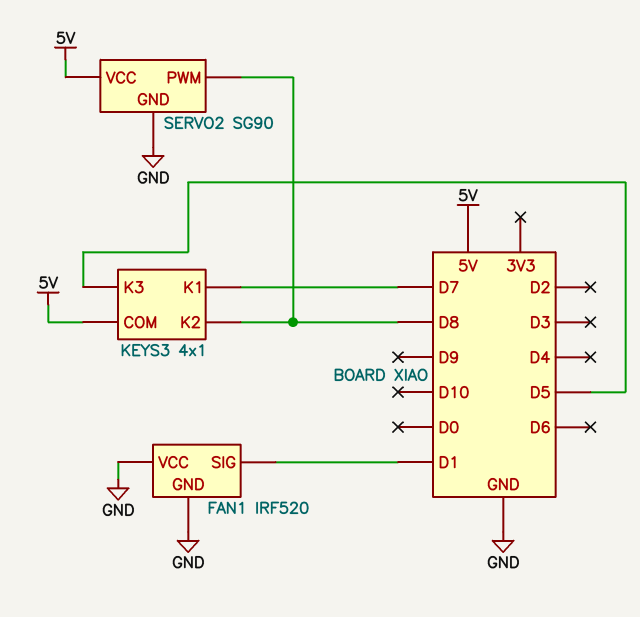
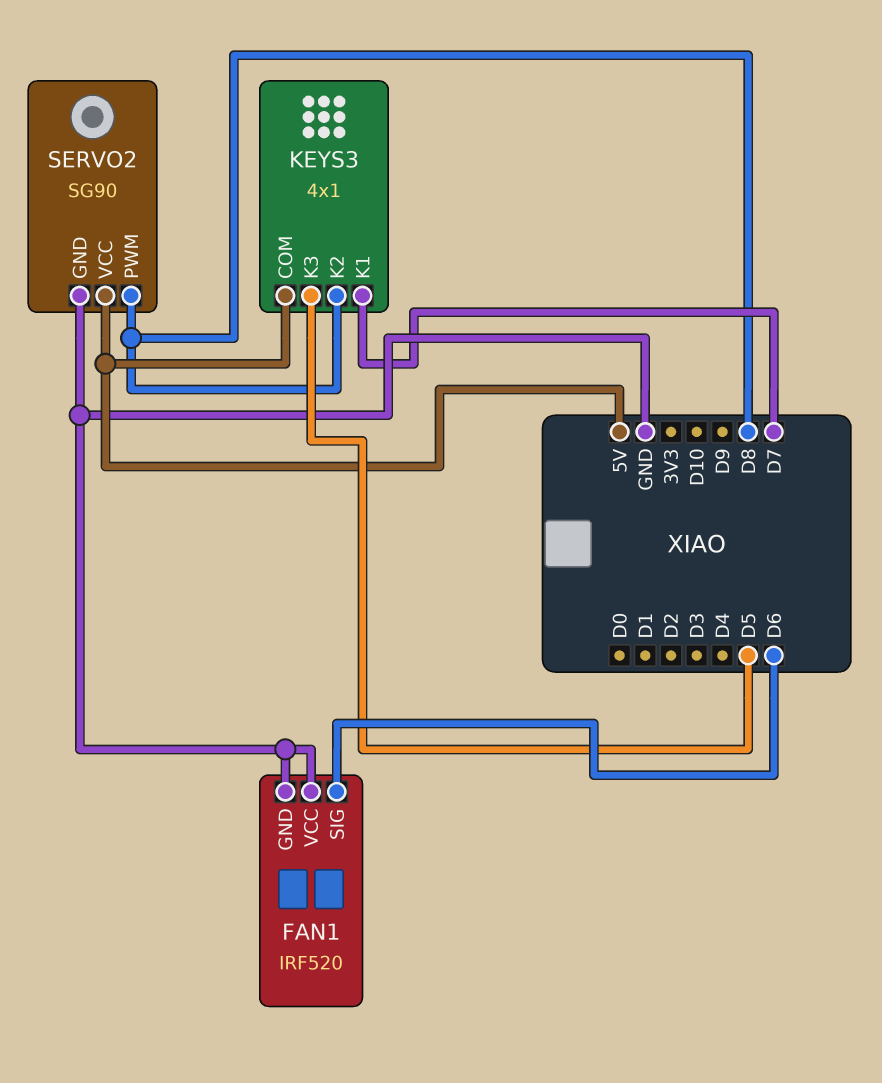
FAN1 pin SIG: D1 -> D6

